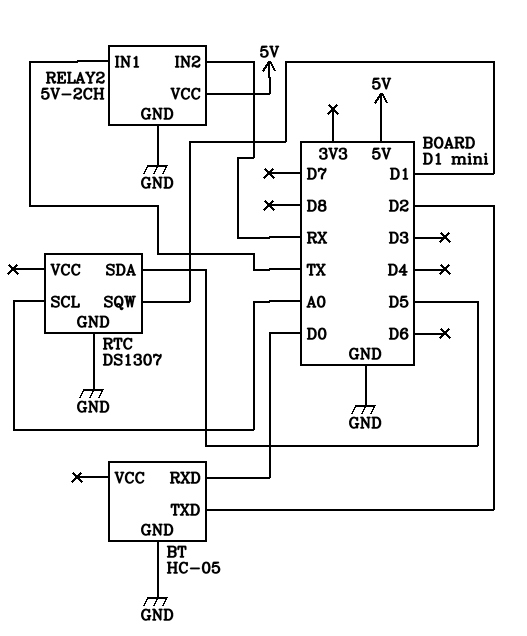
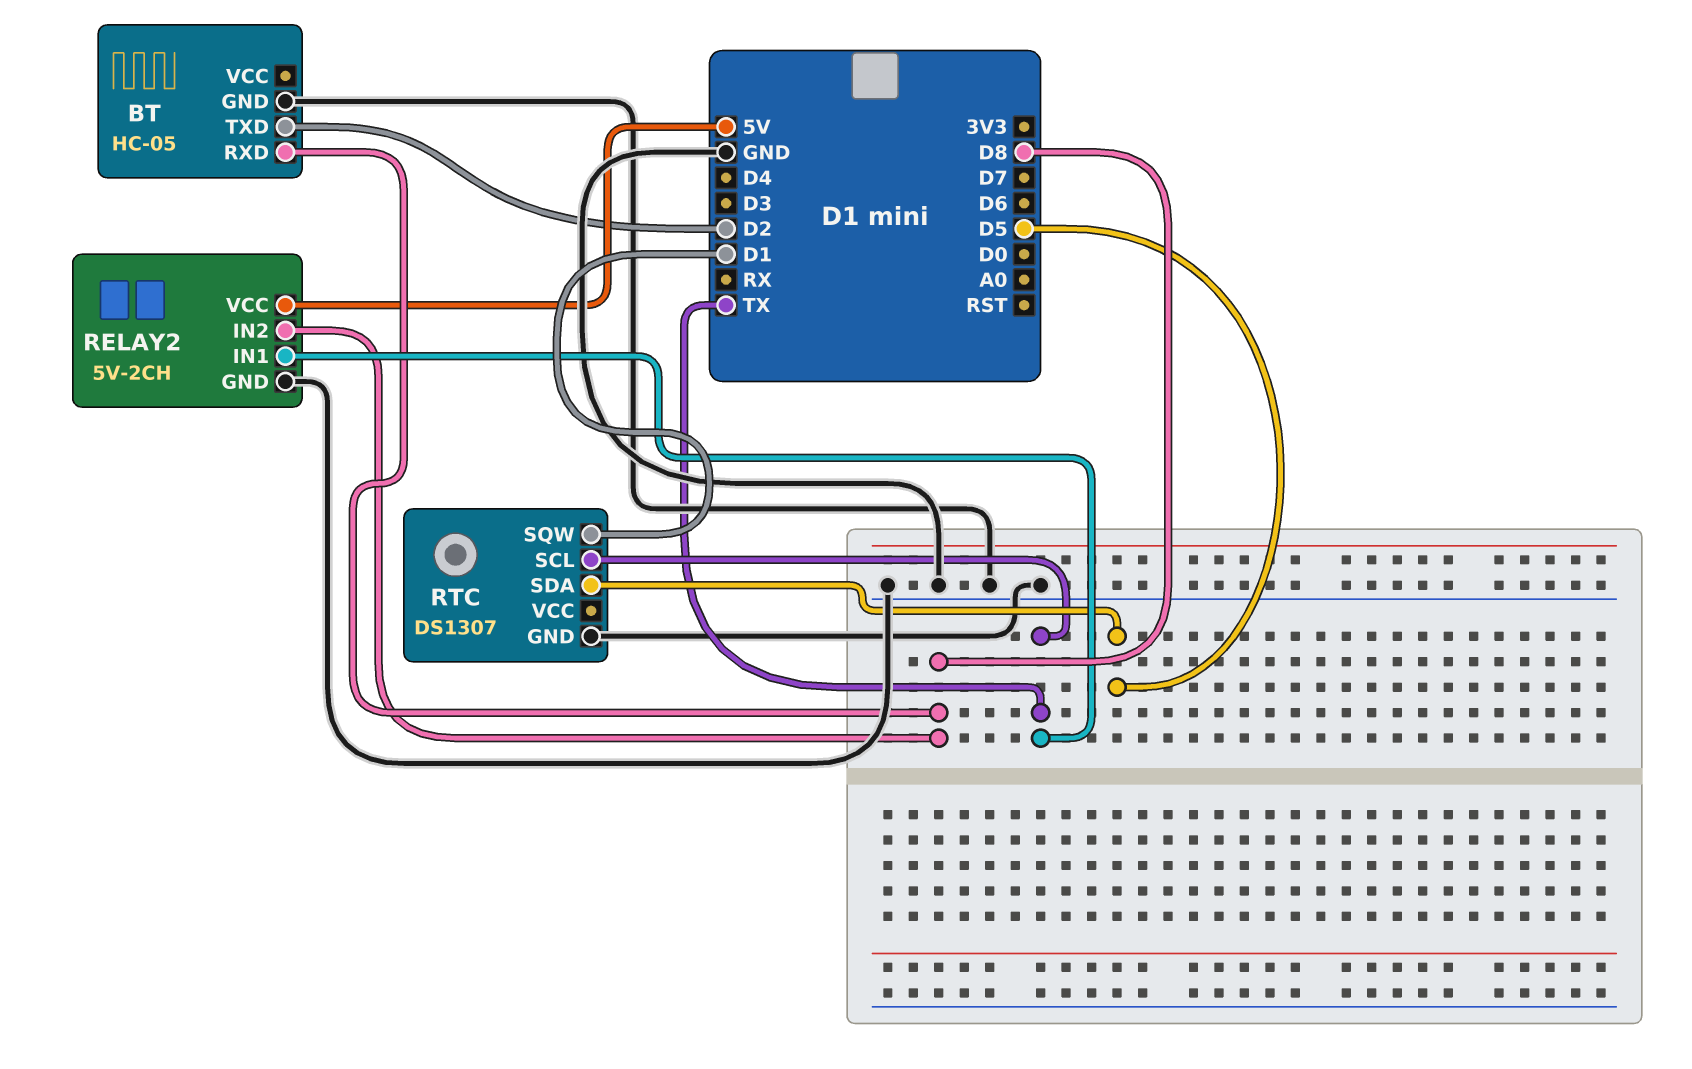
BT pin RXD: D0 -> D8
RELAY2 pin IN2: RX -> D8
RTC pin SCL: A0 -> TX

